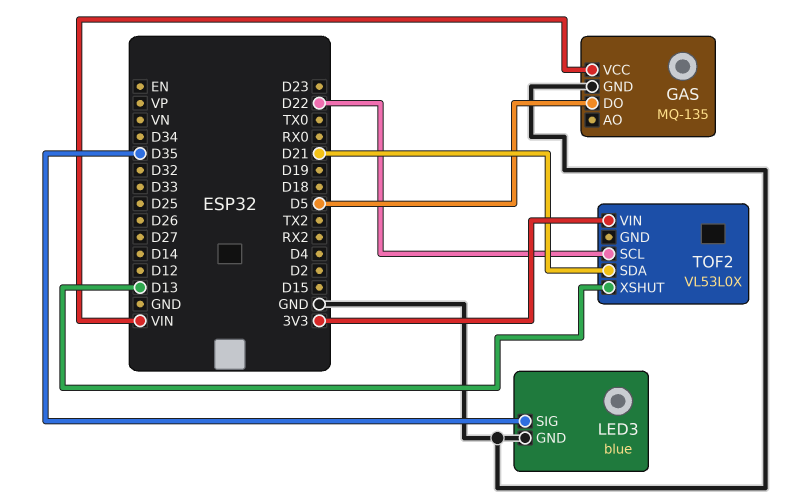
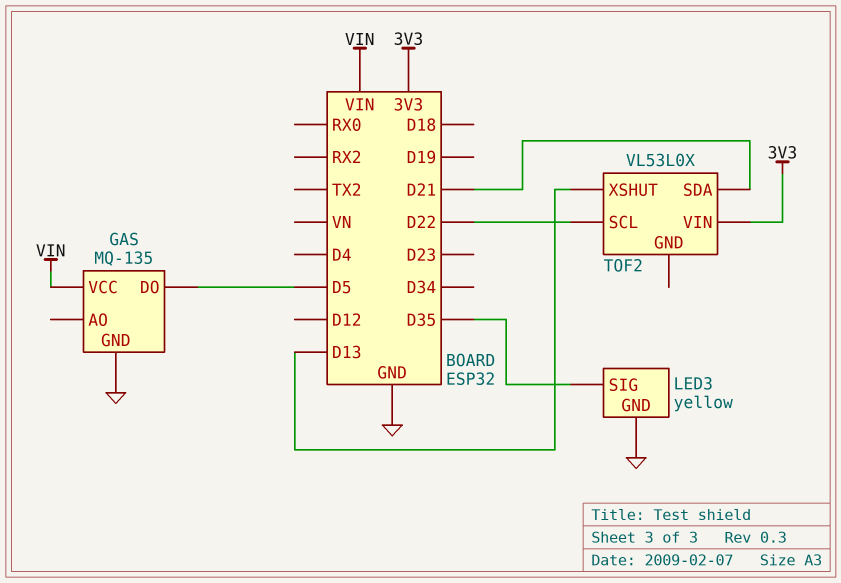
LED3: blue -> yellow

